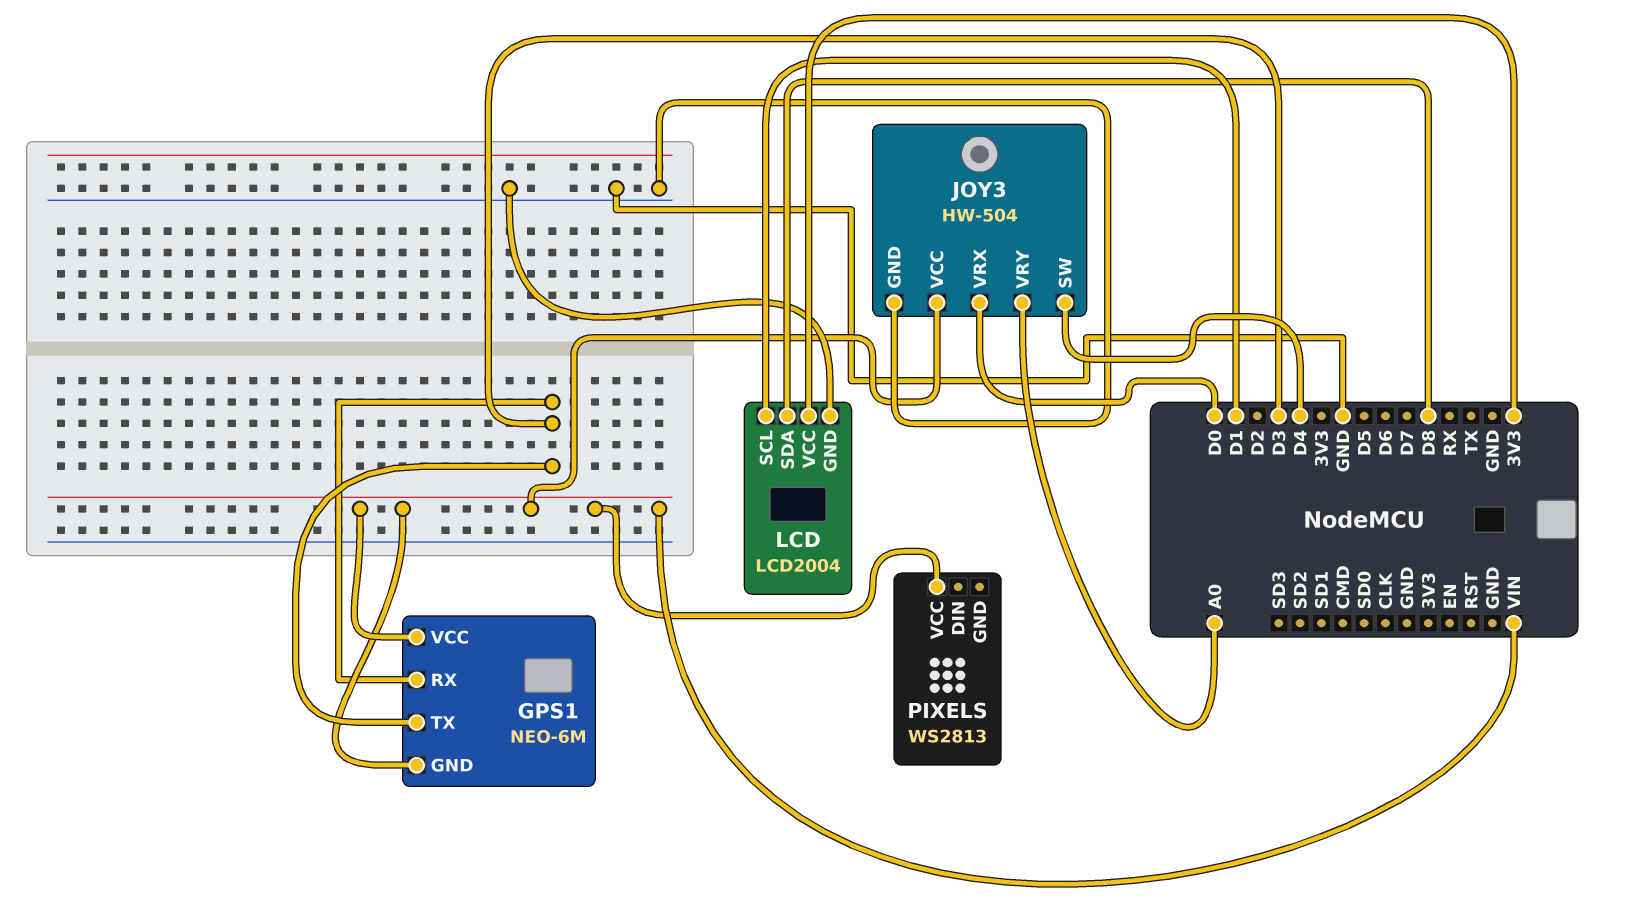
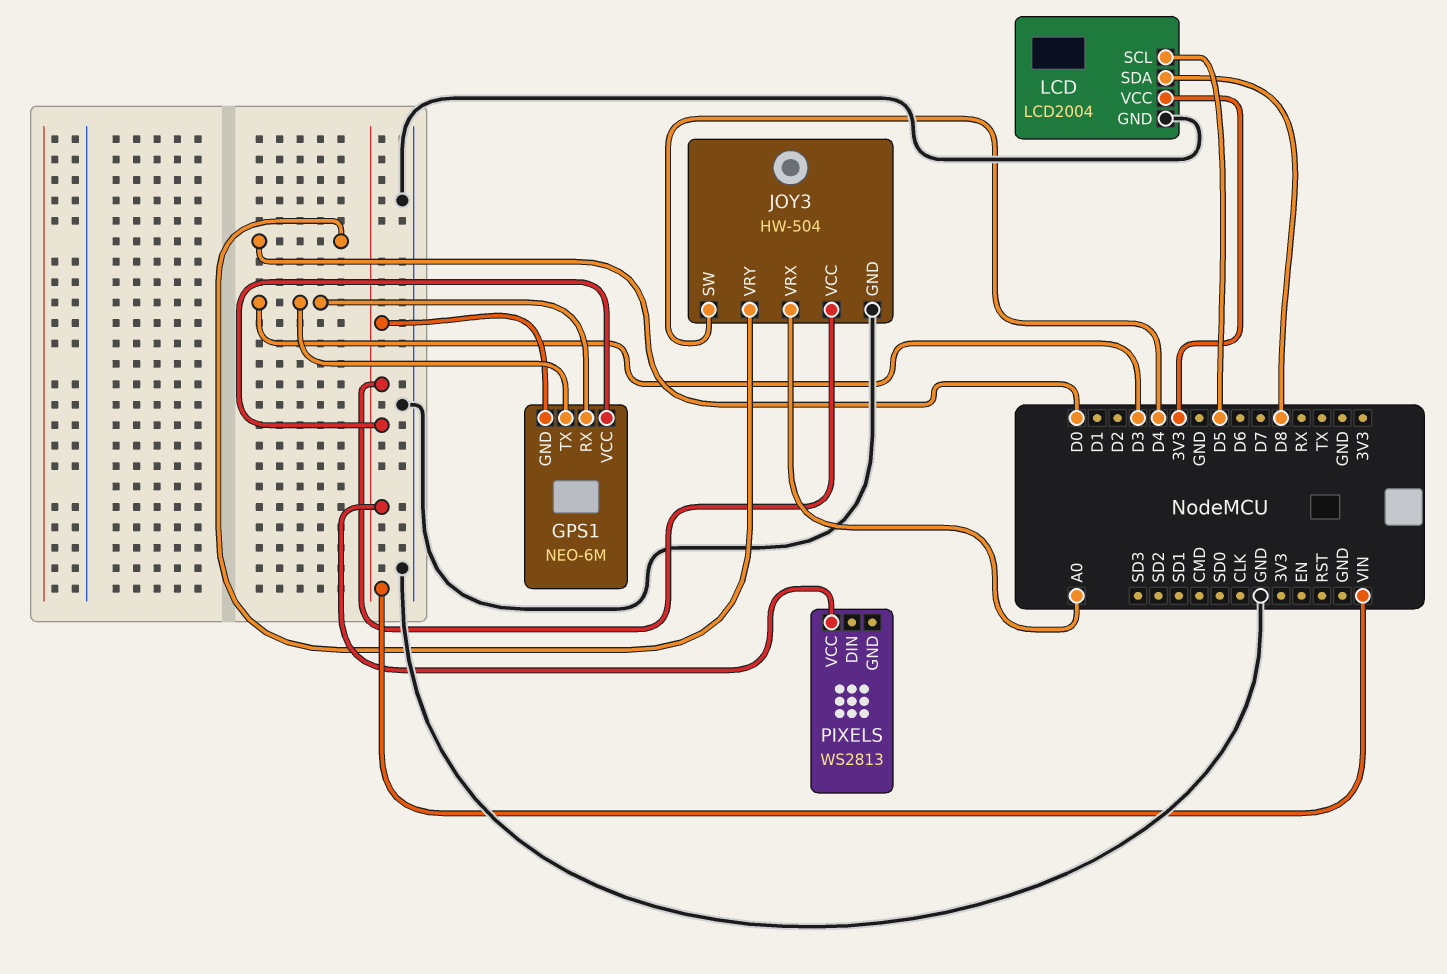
JOY3 pin VRX: D0 -> A0
JOY3 pin VRY: A0 -> D0
LCD pin SCL: D1 -> D5

